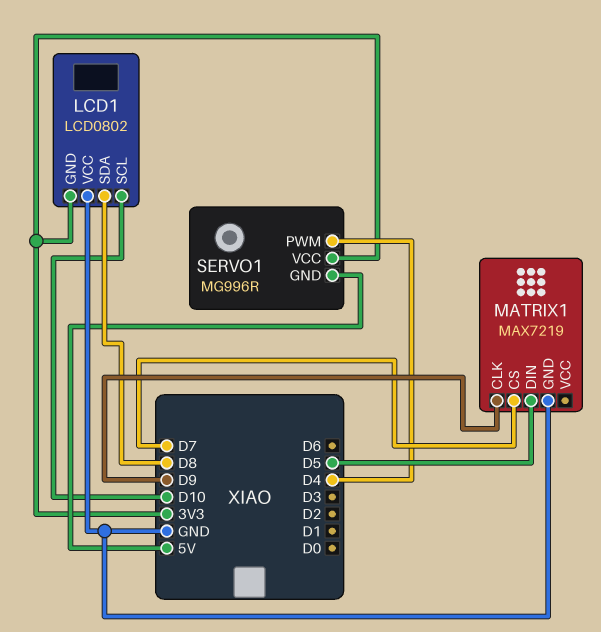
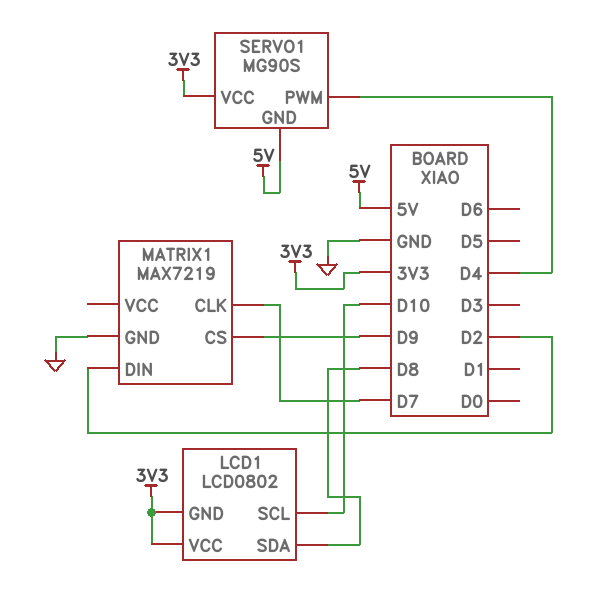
LCD1 pin VCC: GND -> 3V3
MATRIX1 pin CLK: D9 -> D7
MATRIX1 pin CS: D7 -> D9
MATRIX1 pin DIN: D5 -> D2
SERVO1: MG996R -> MG90S

